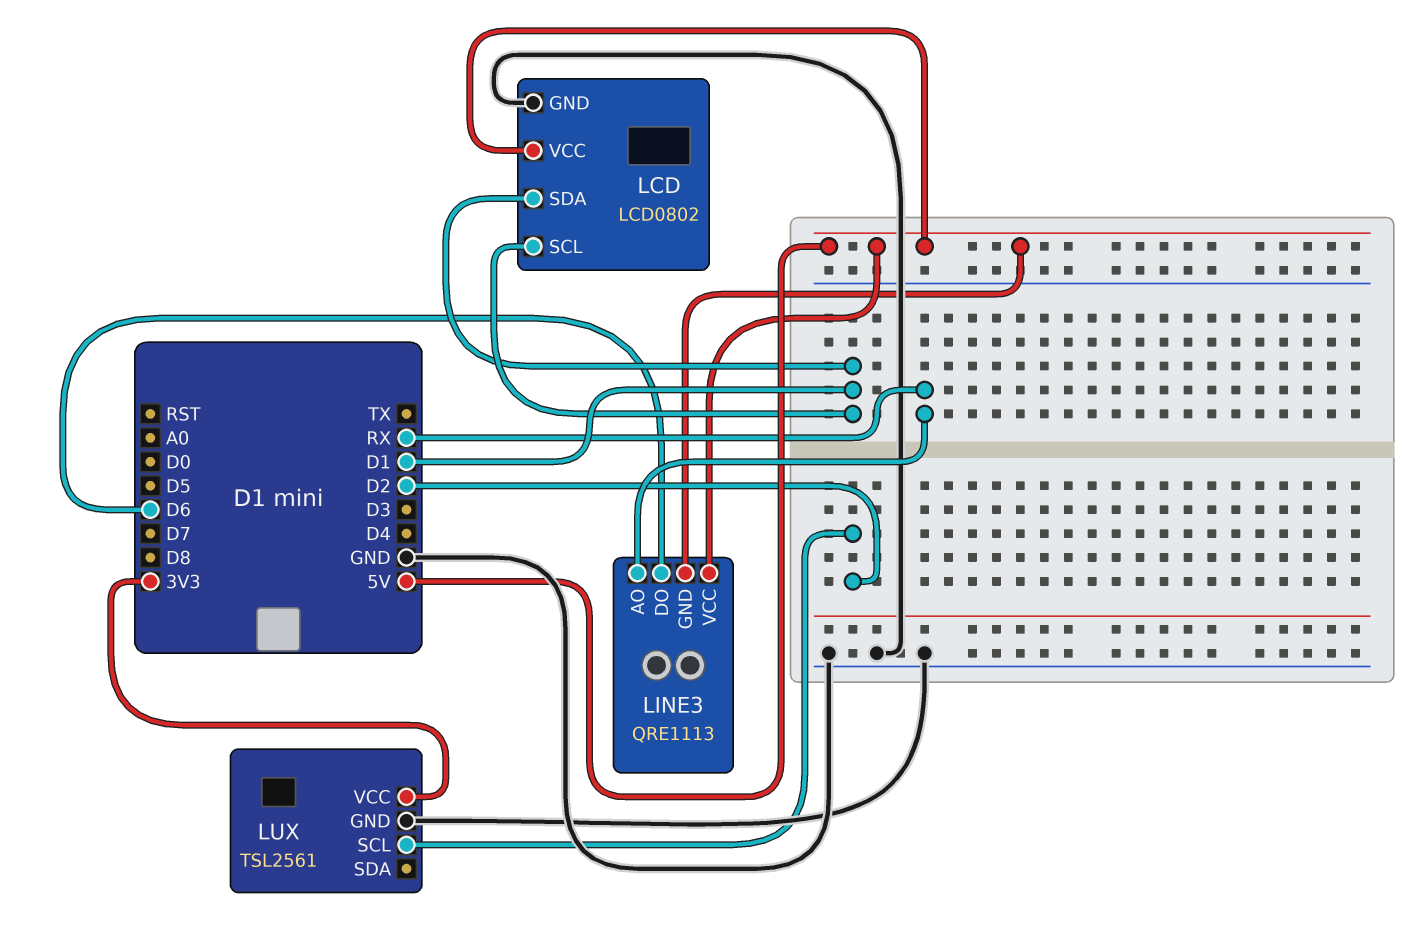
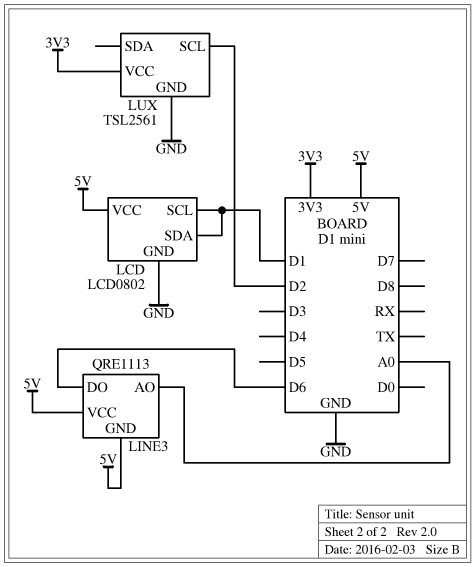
LINE3 pin AO: RX -> A0

